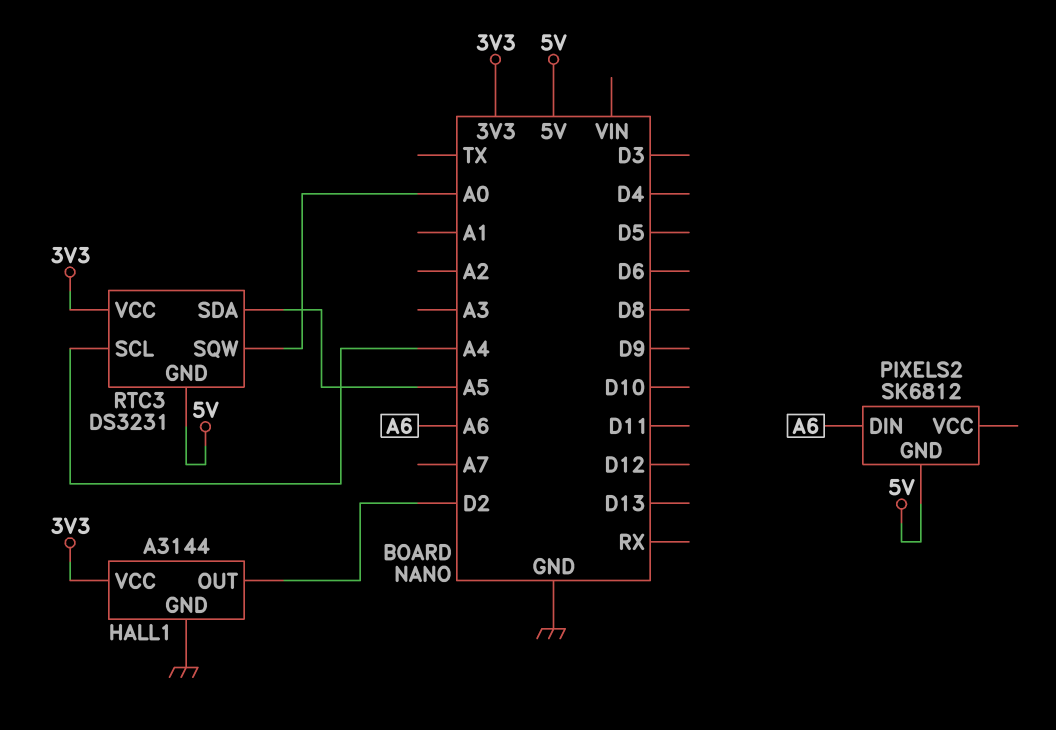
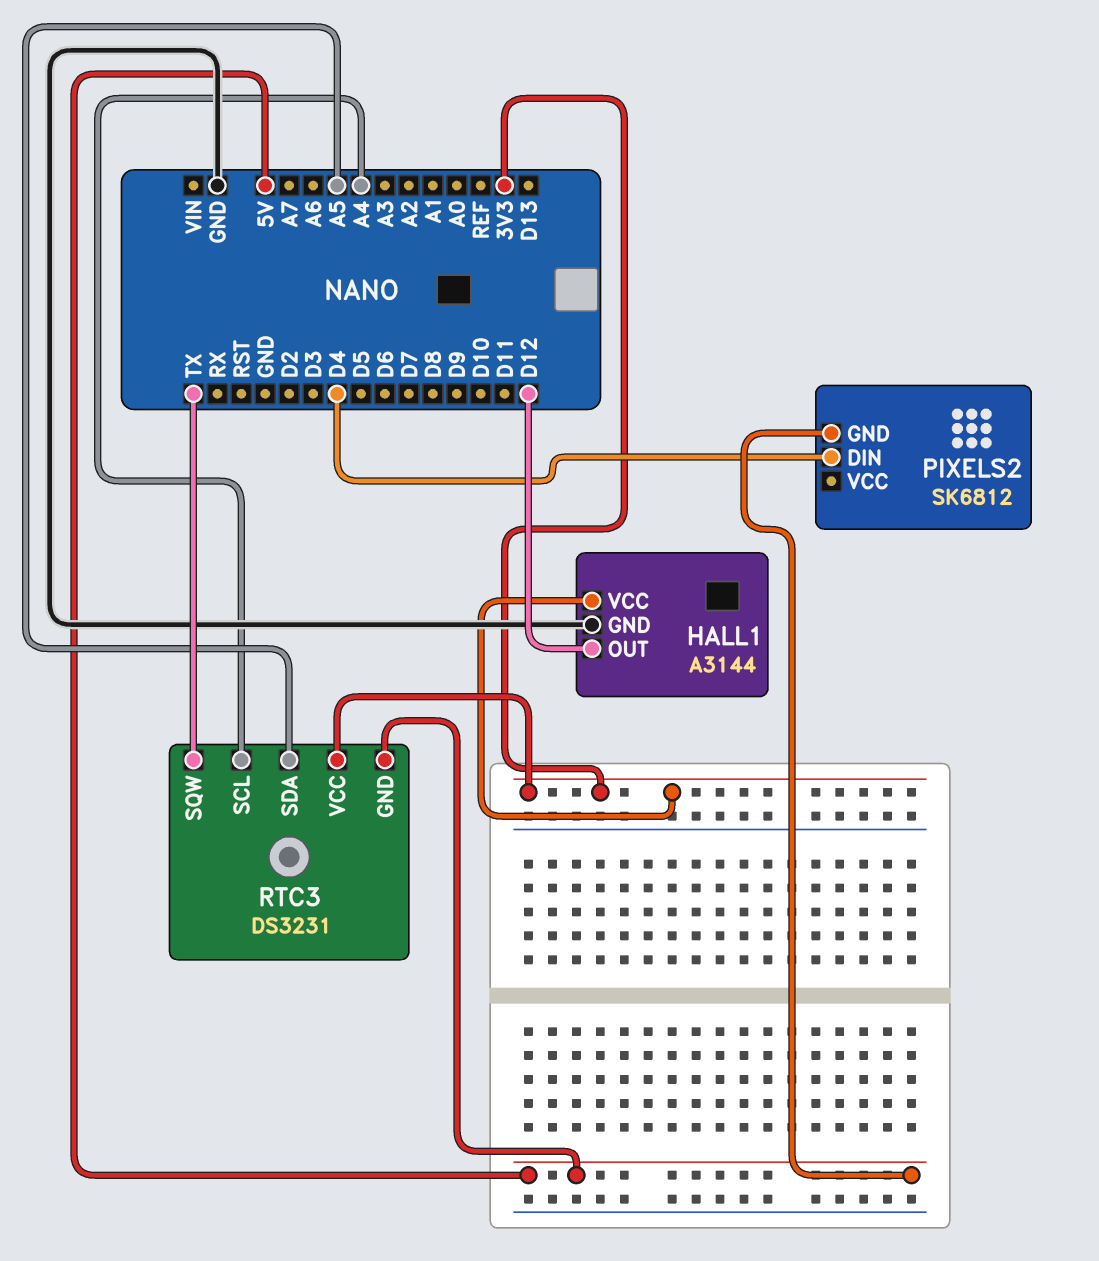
HALL1 pin OUT: D2 -> D12
PIXELS2 pin DIN: A6 -> D4
RTC3 pin SQW: A0 -> TX

